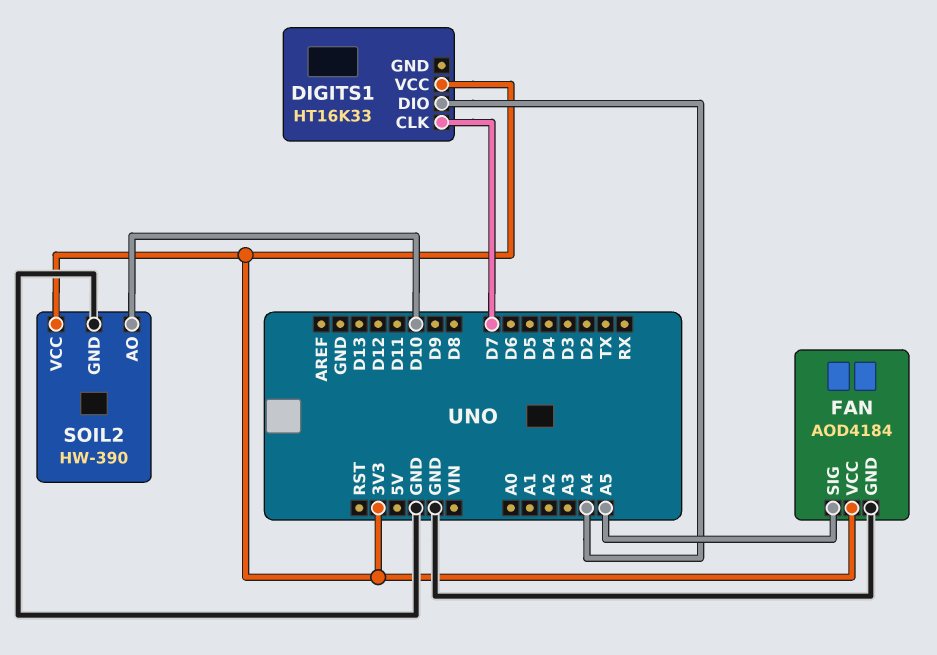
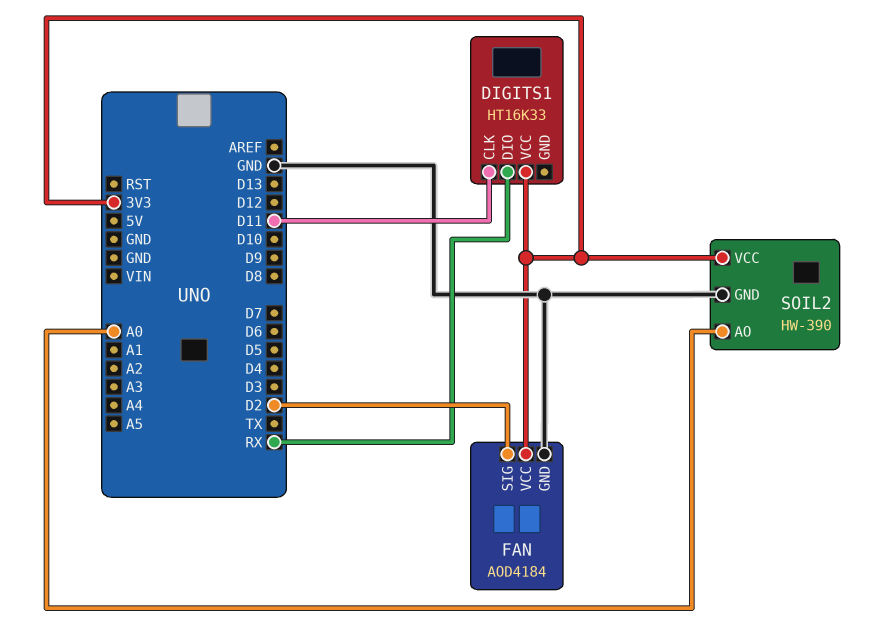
DIGITS1 pin CLK: D7 -> D11
DIGITS1 pin DIO: A4 -> RX
FAN pin SIG: A5 -> D2
SOIL2 pin AO: D10 -> A0

